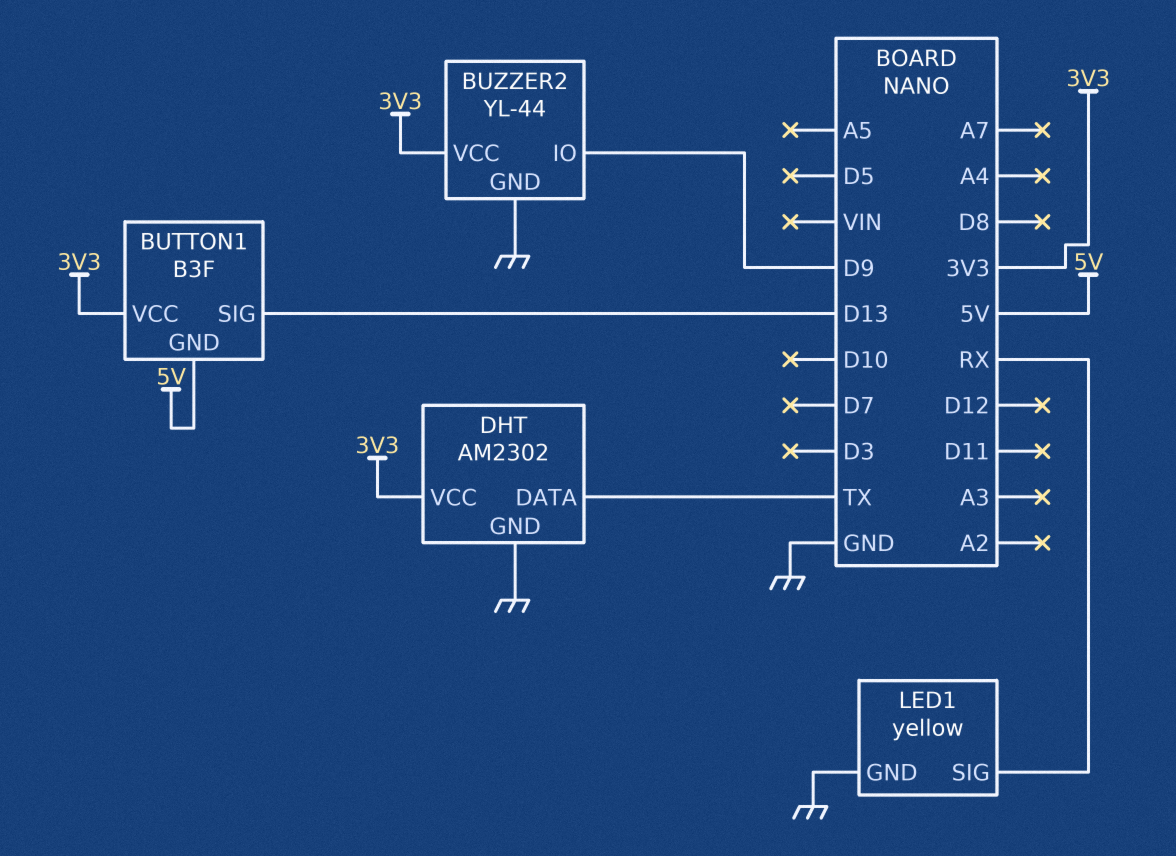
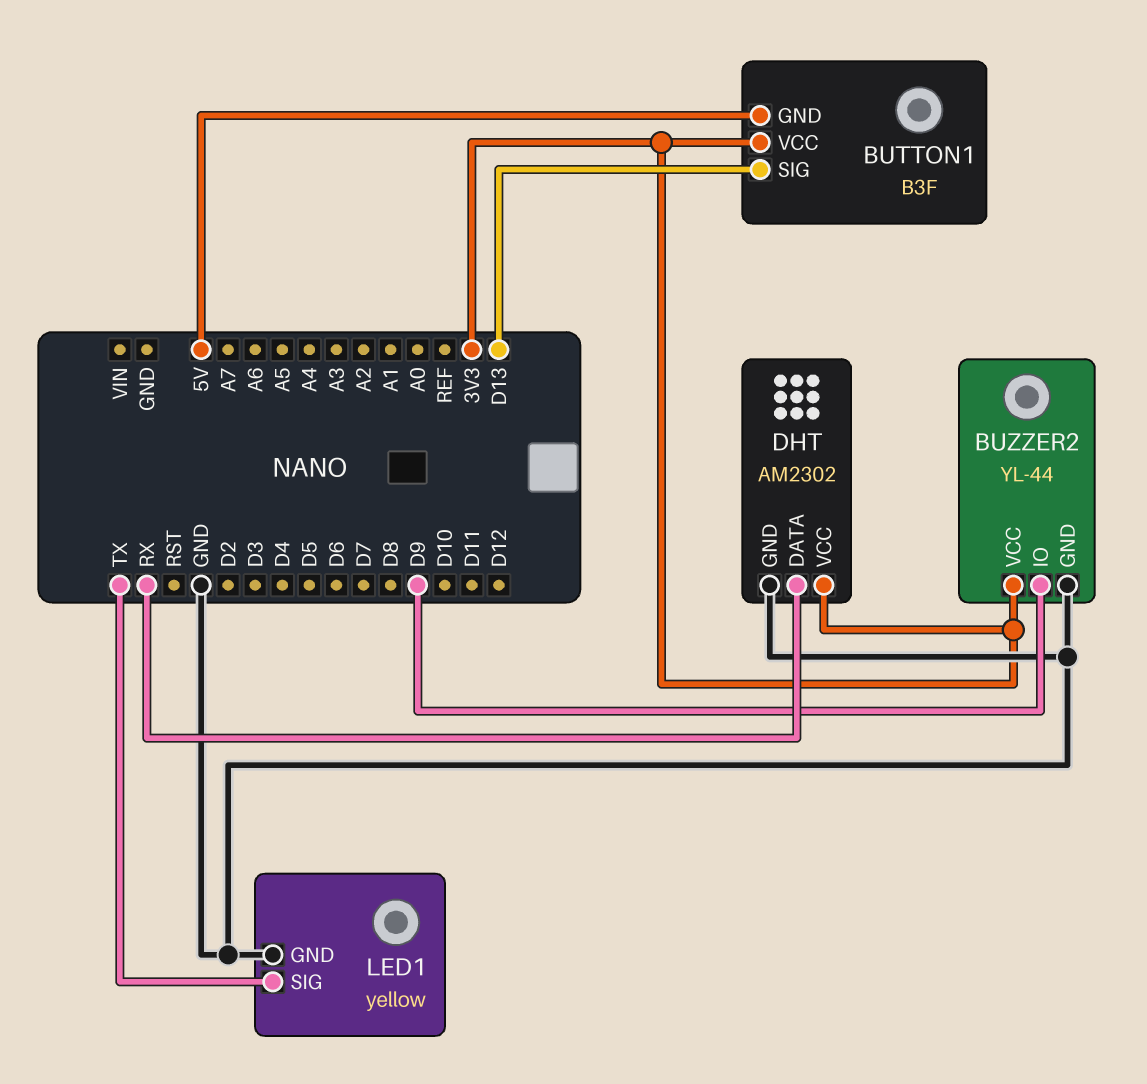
DHT pin DATA: TX -> RX
LED1 pin SIG: RX -> TX

